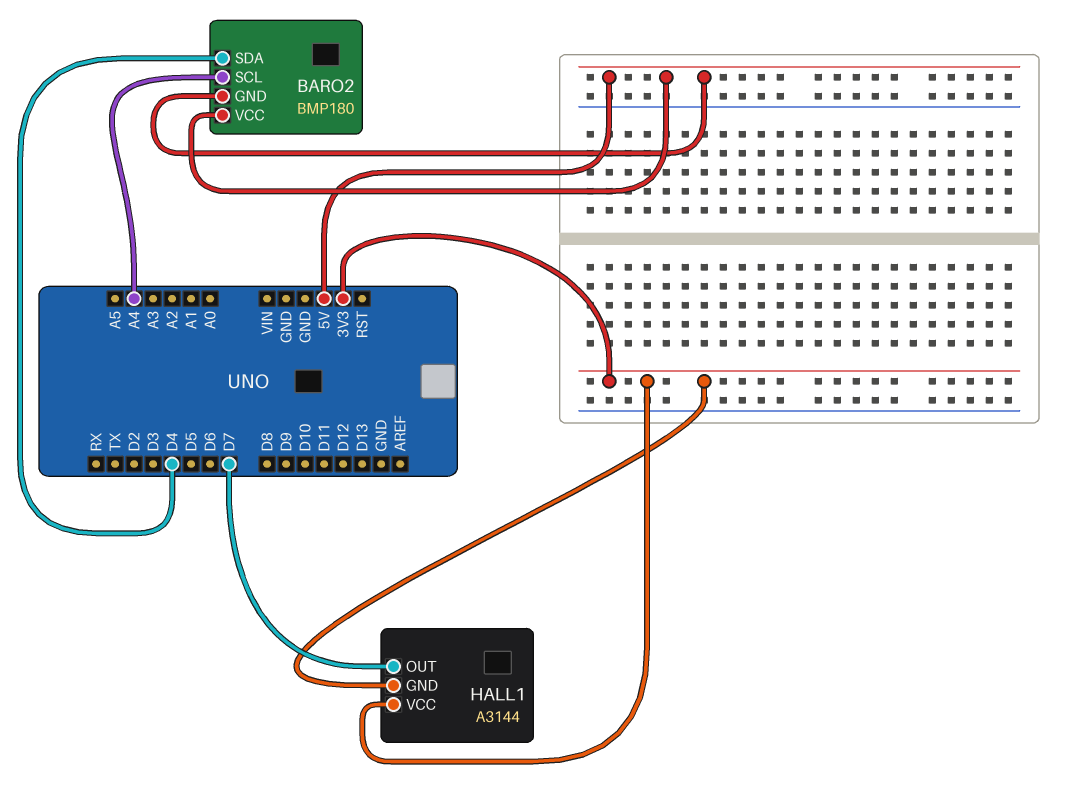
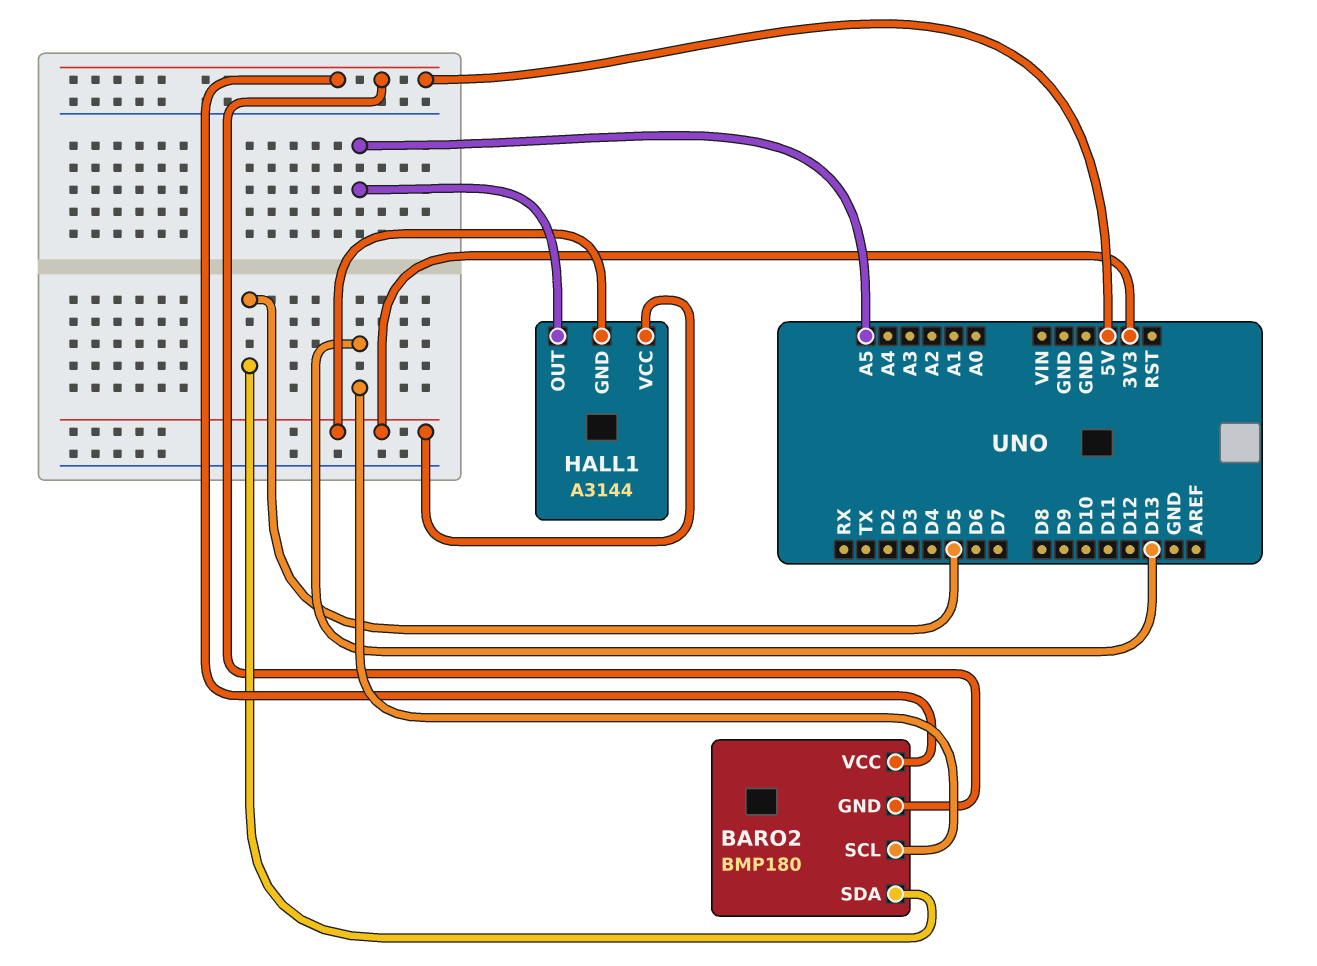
BARO2 pin SCL: A4 -> D13
BARO2 pin SDA: D4 -> D5
HALL1 pin OUT: D7 -> A5

